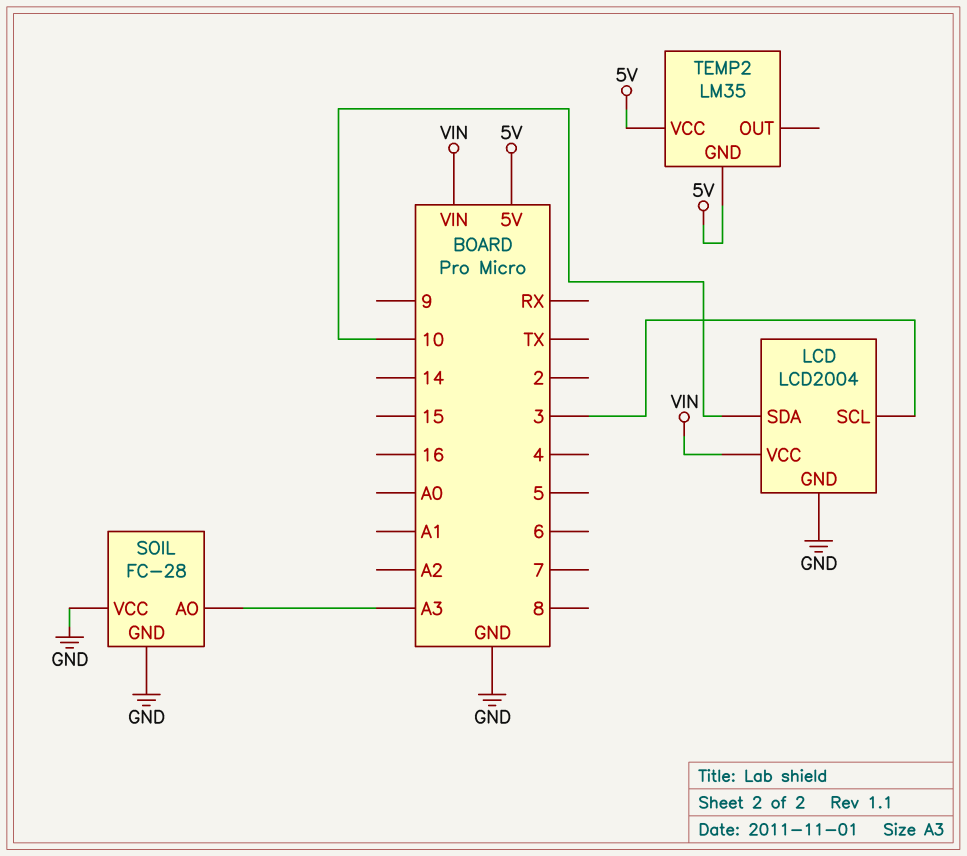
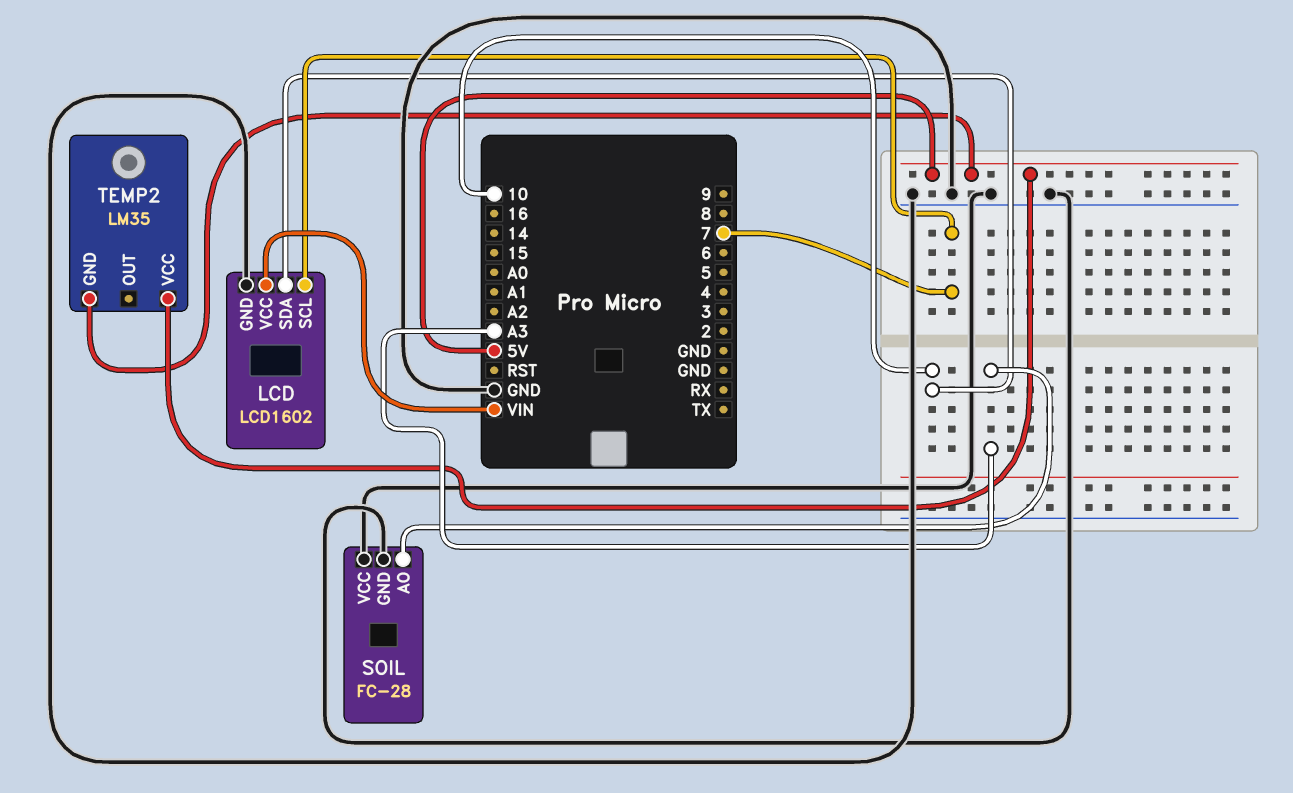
LCD: LCD2004 -> LCD1602
LCD pin SCL: 3 -> 7

